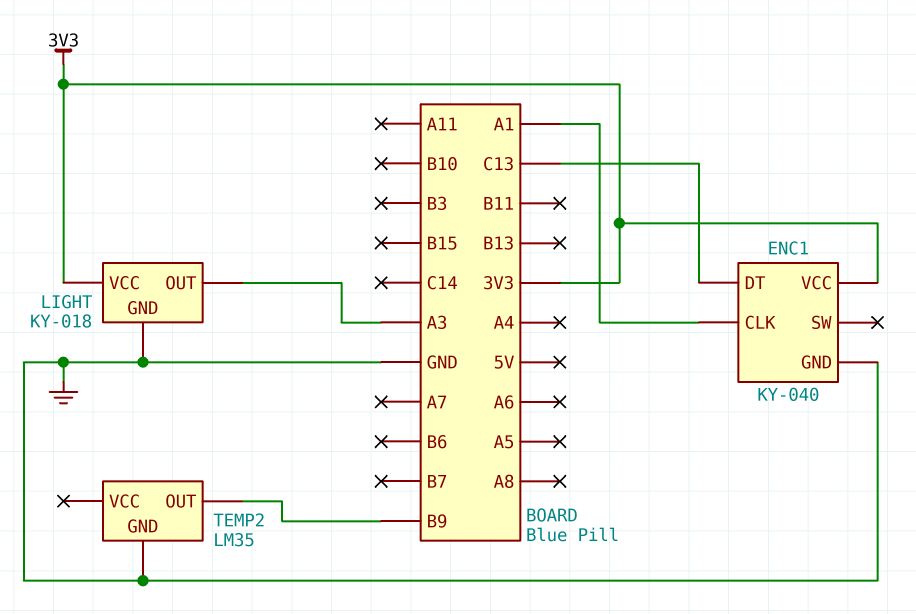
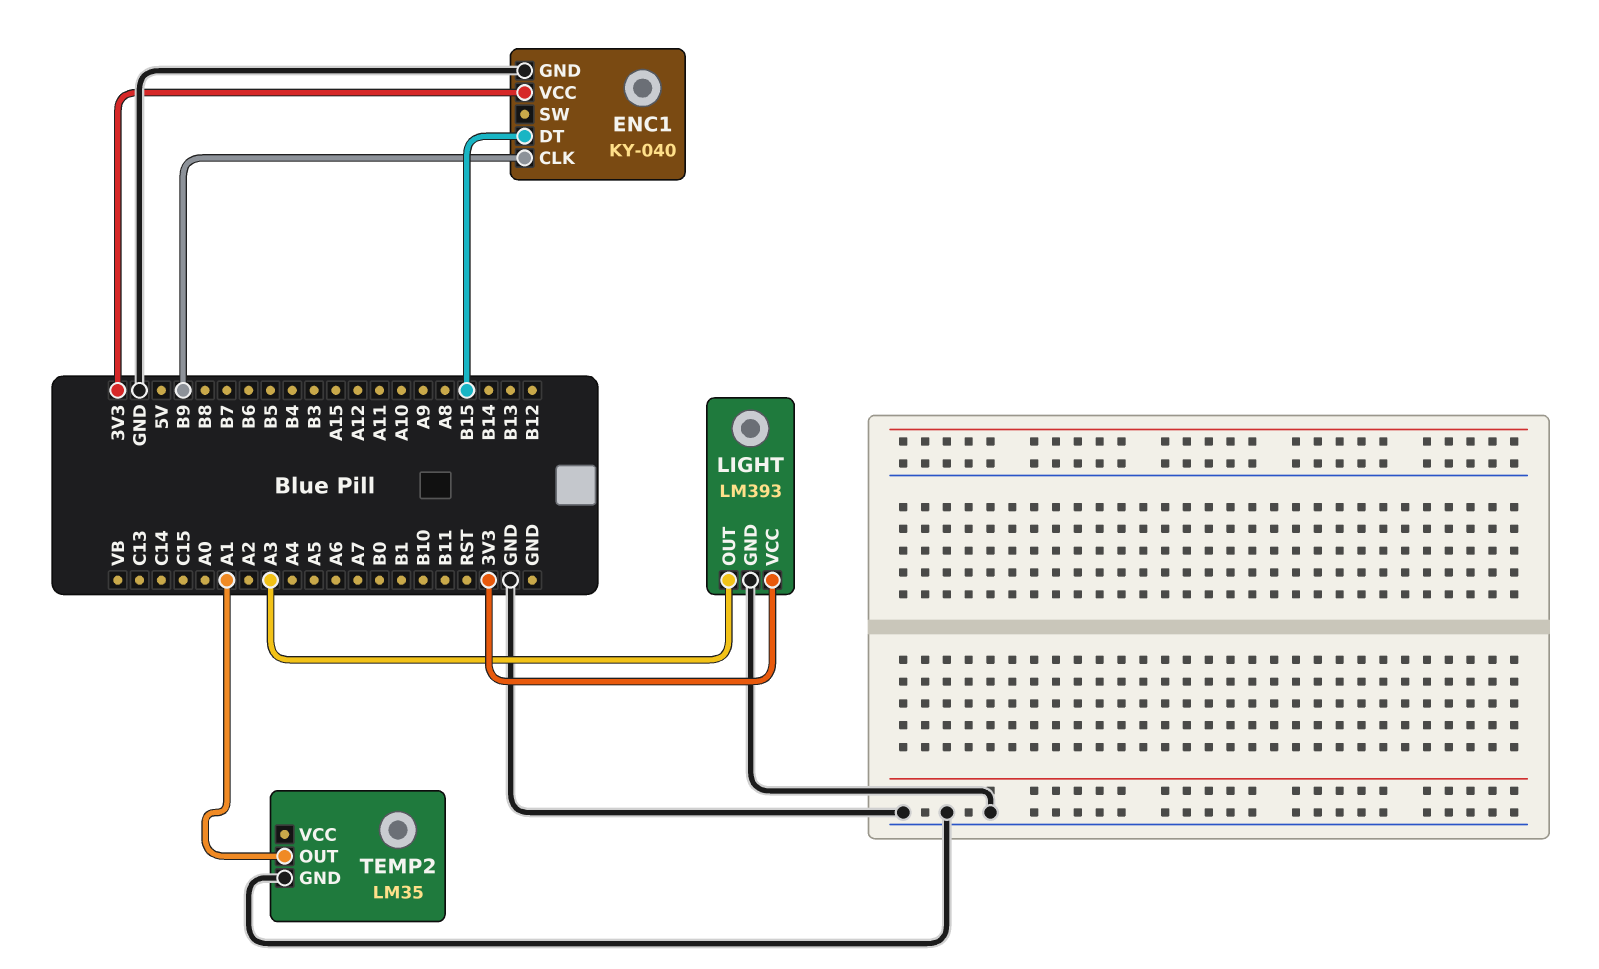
ENC1 pin CLK: A1 -> B9
ENC1 pin DT: C13 -> B15
LIGHT: KY-018 -> LM393
TEMP2 pin OUT: B9 -> A1

